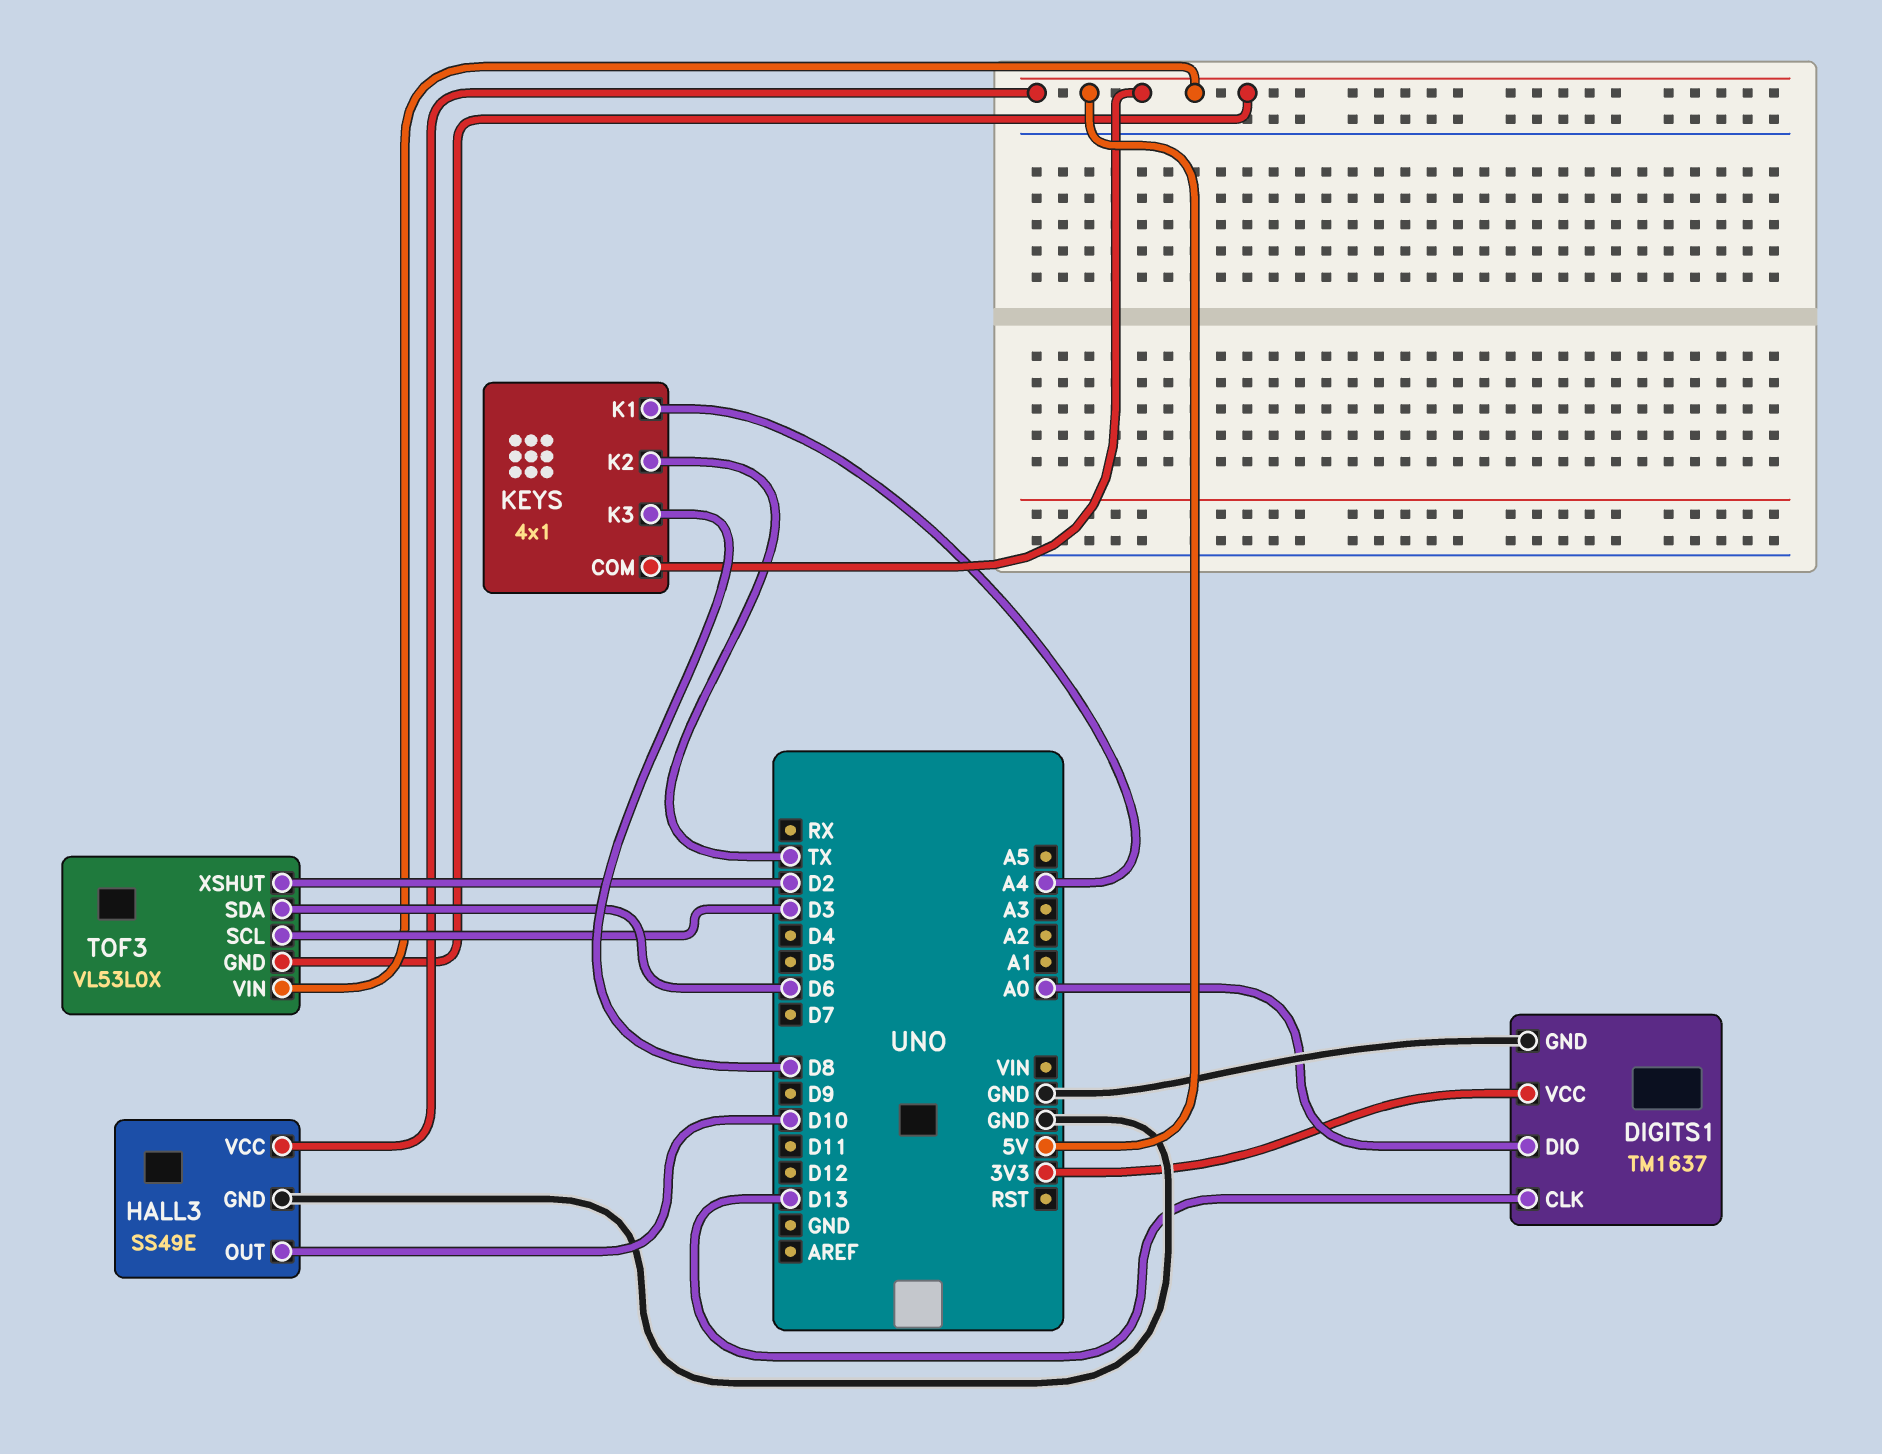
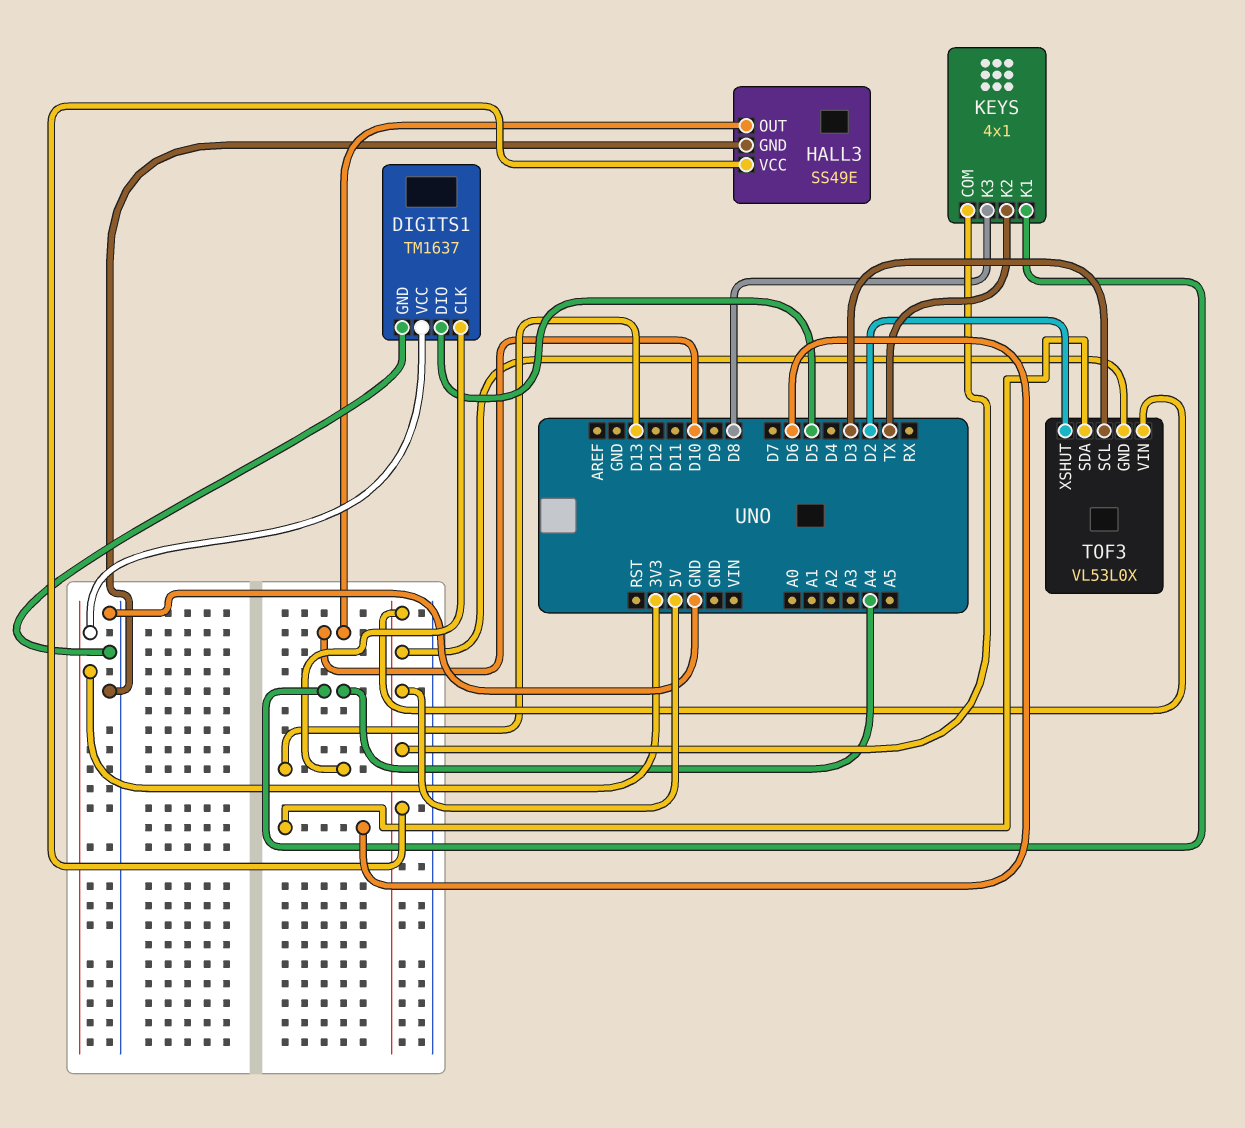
DIGITS1 pin DIO: A0 -> D5

